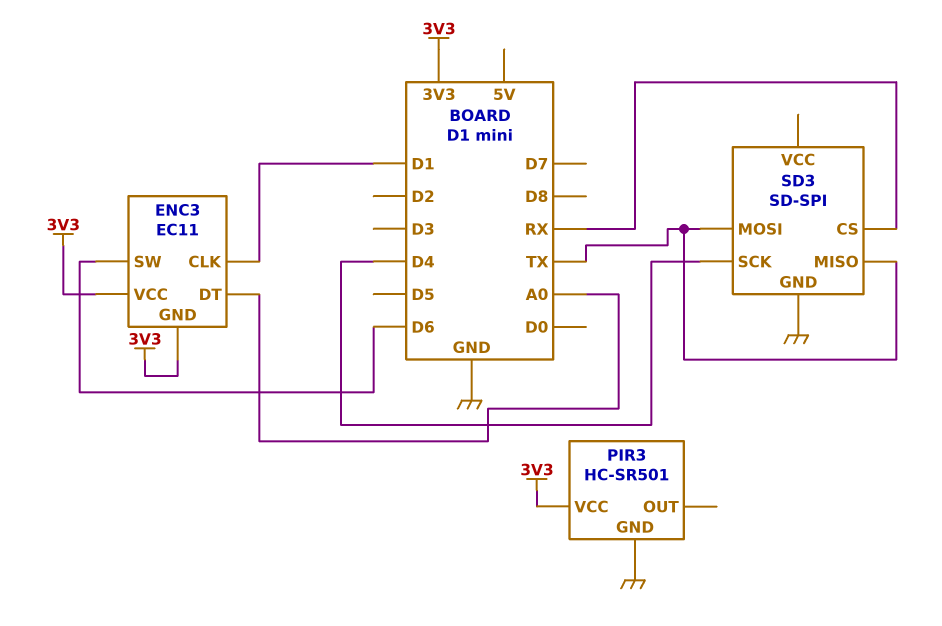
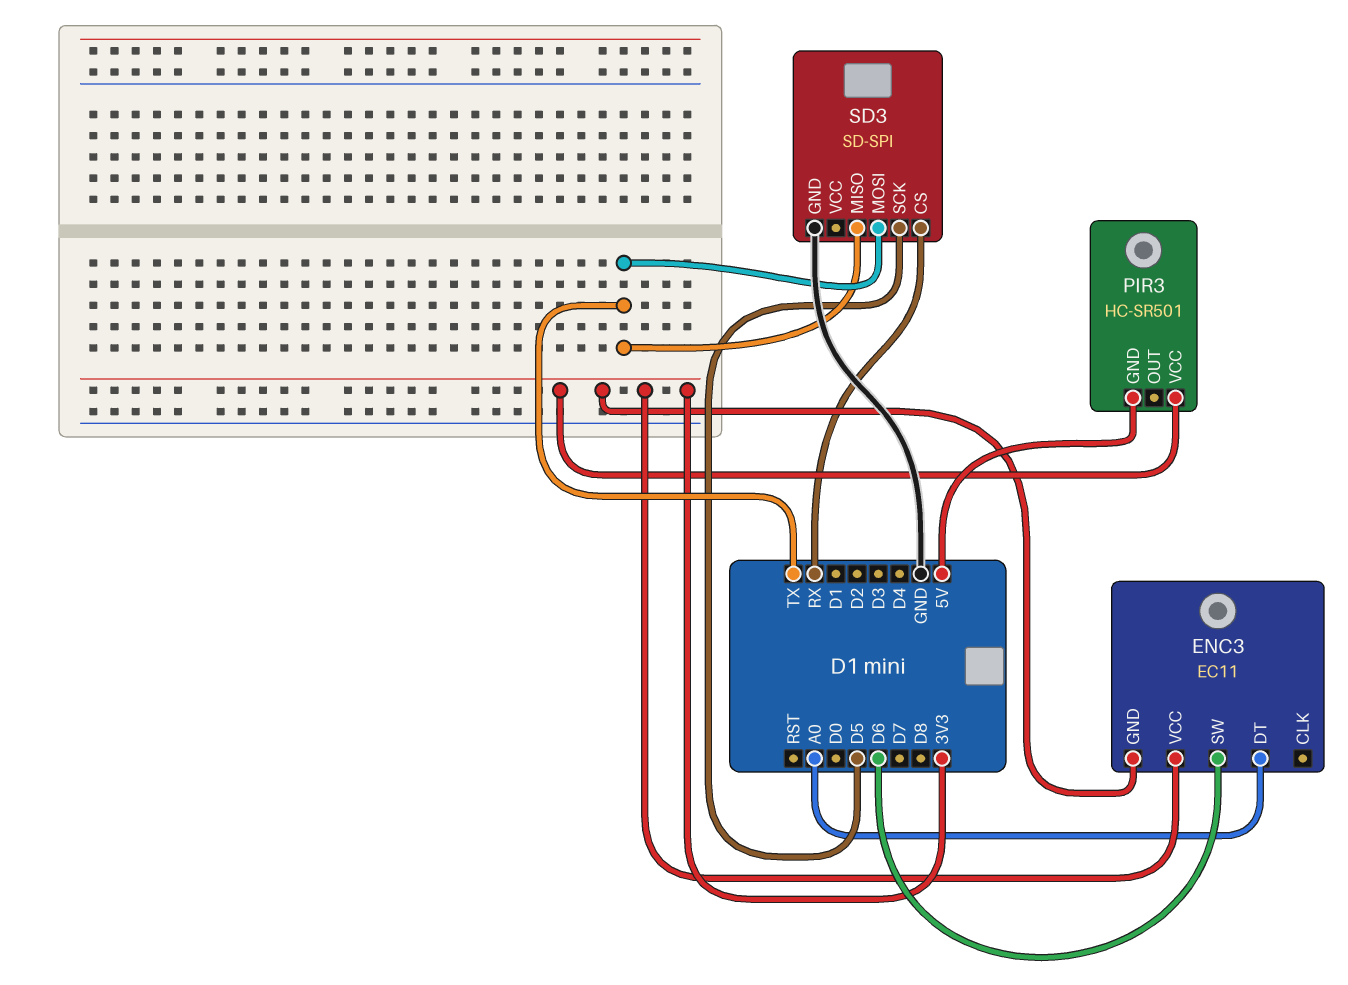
ENC3 pin CLK: D1 -> none
PIR3 pin GND: GND -> 5V
SD3 pin SCK: D4 -> D5

